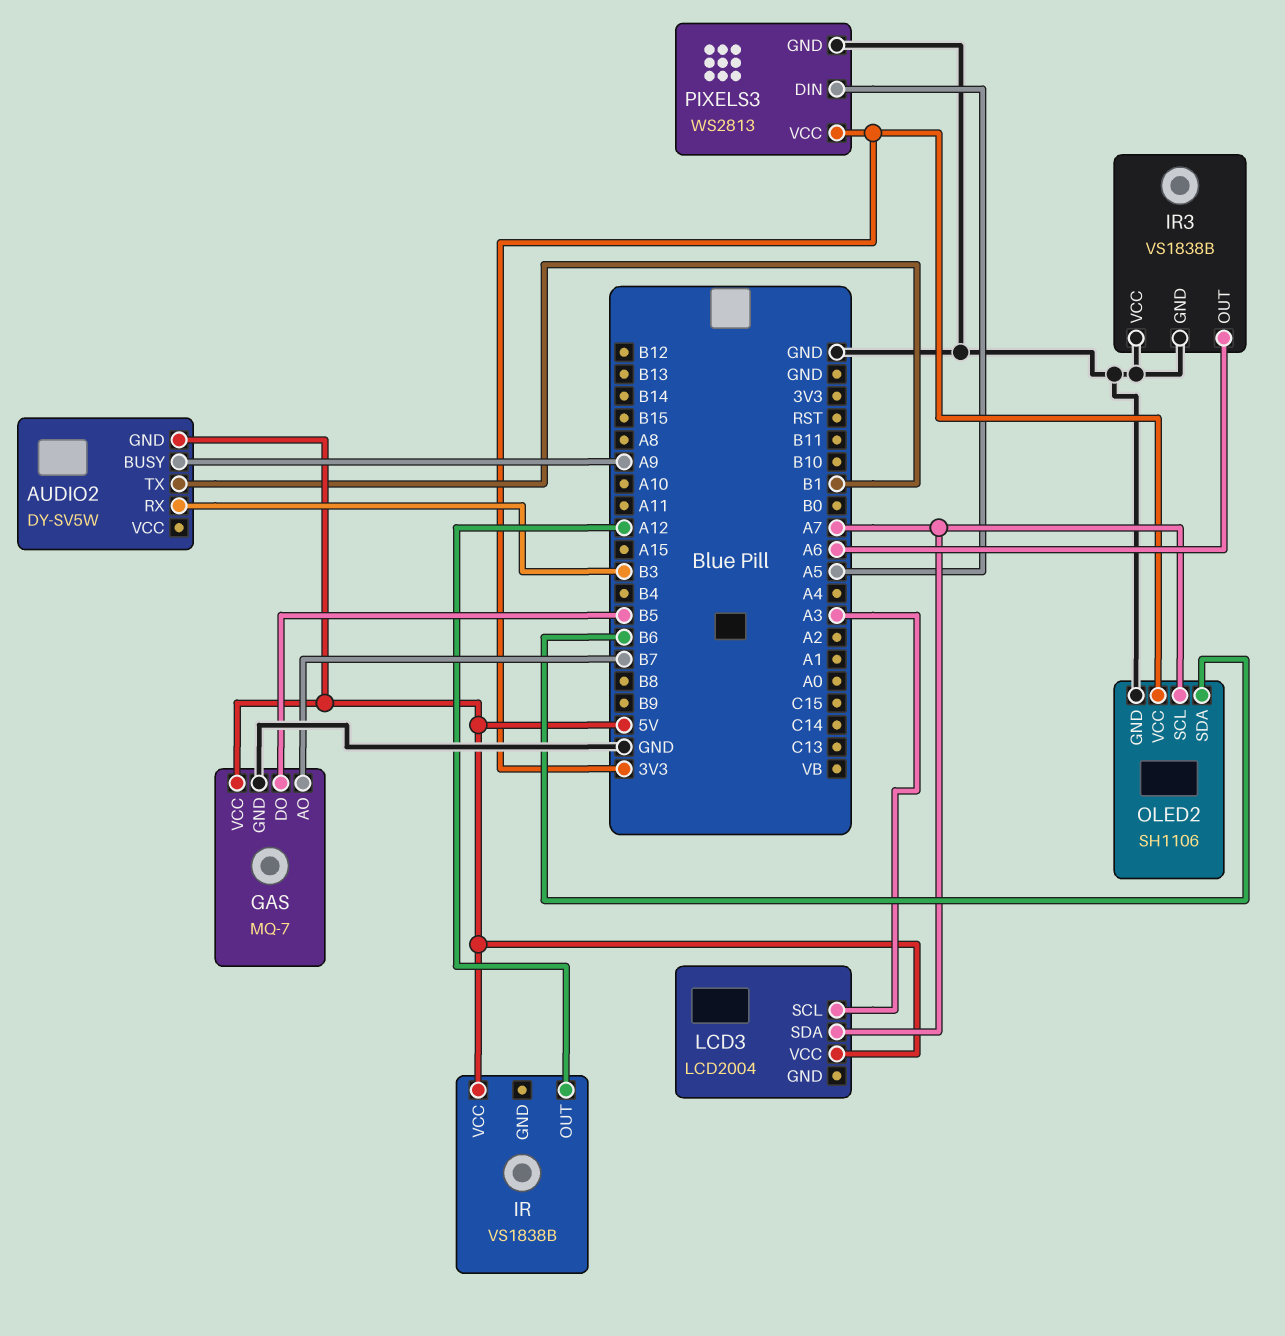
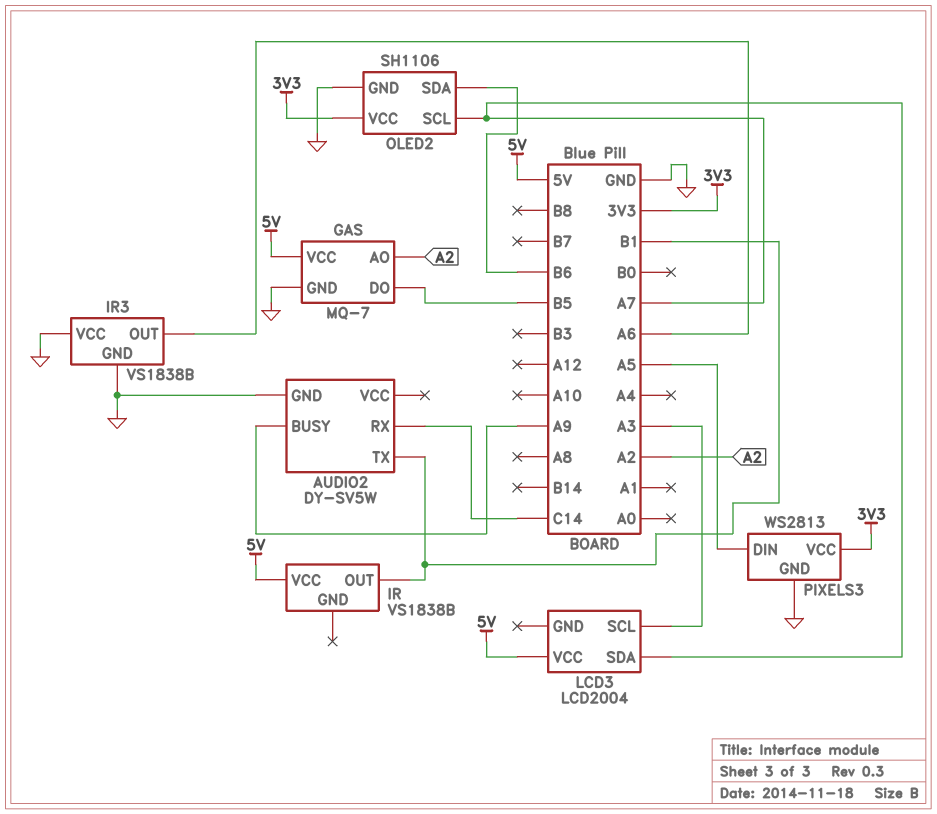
AUDIO2 pin GND: 5V -> GND
AUDIO2 pin RX: B3 -> C14
GAS pin AO: B7 -> A2
IR pin OUT: A12 -> B1

